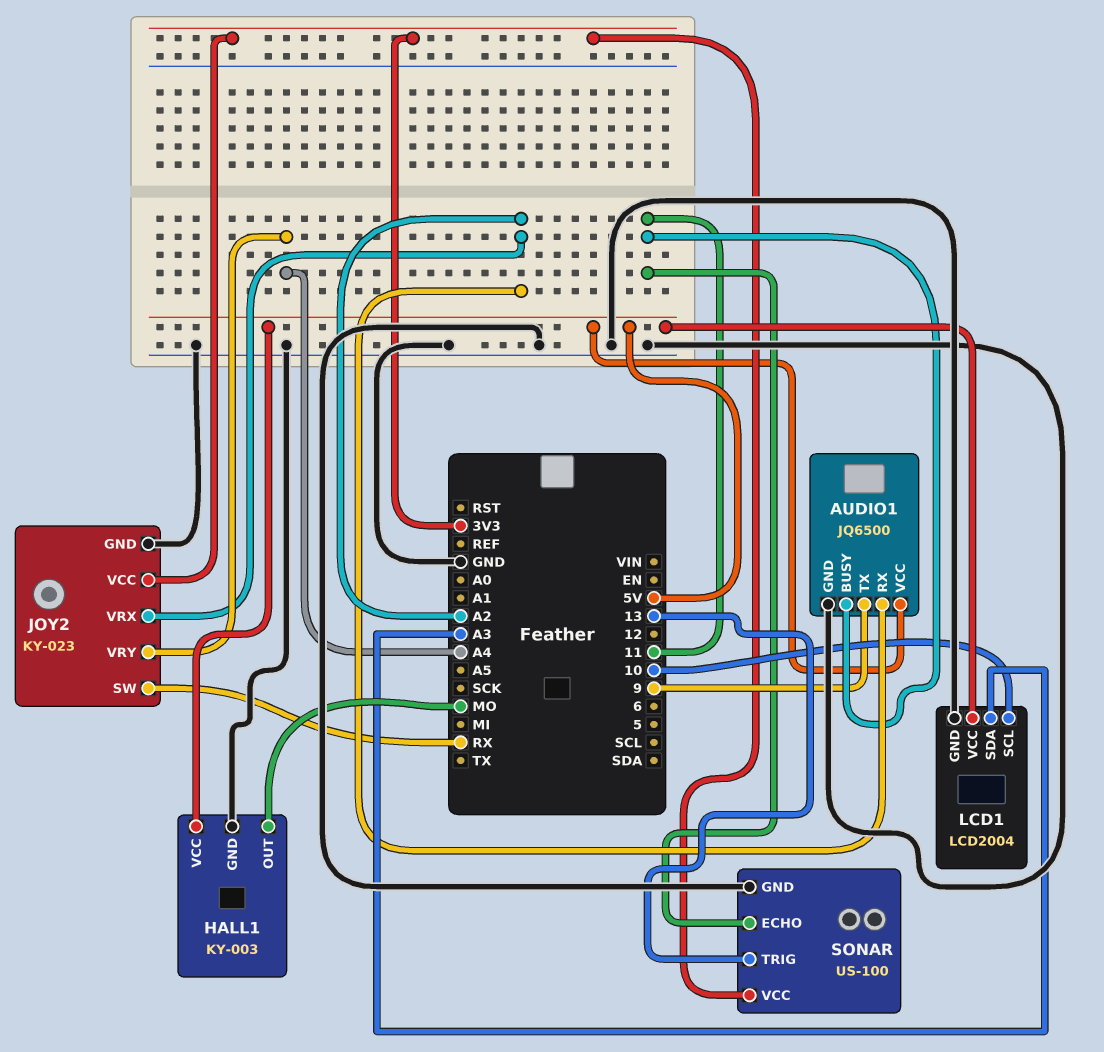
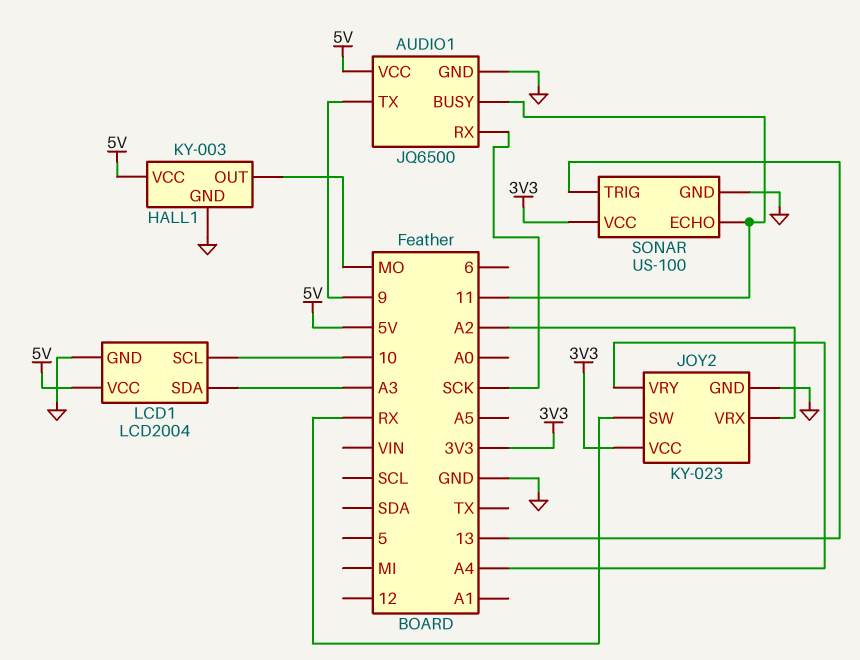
AUDIO1 pin RX: A2 -> SCK

